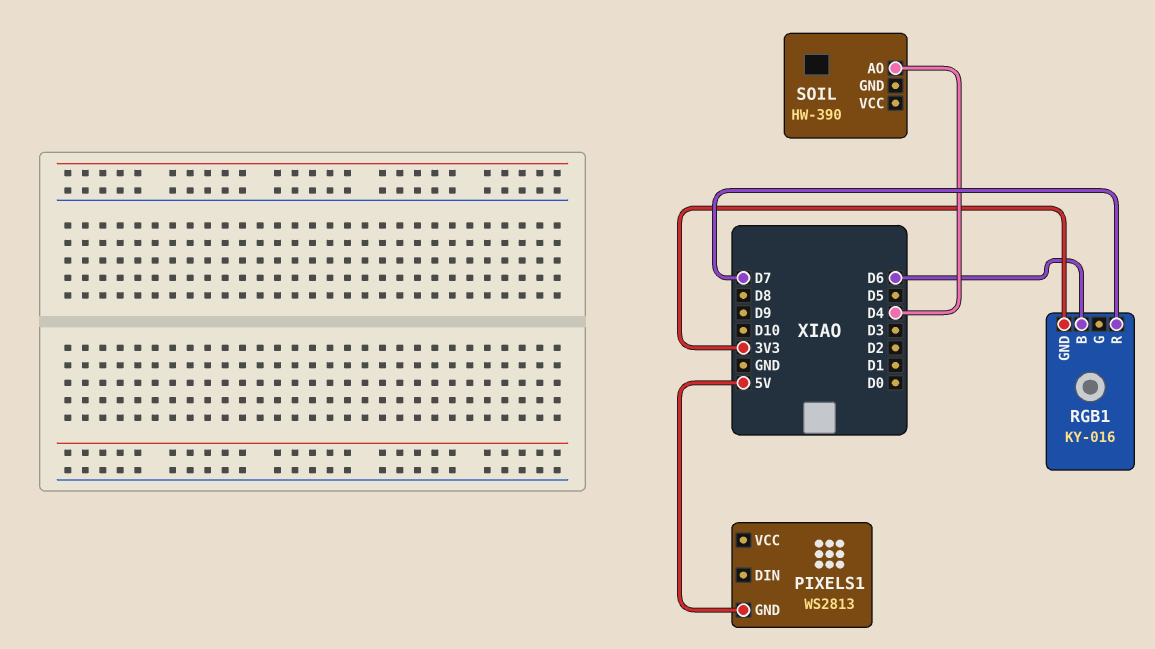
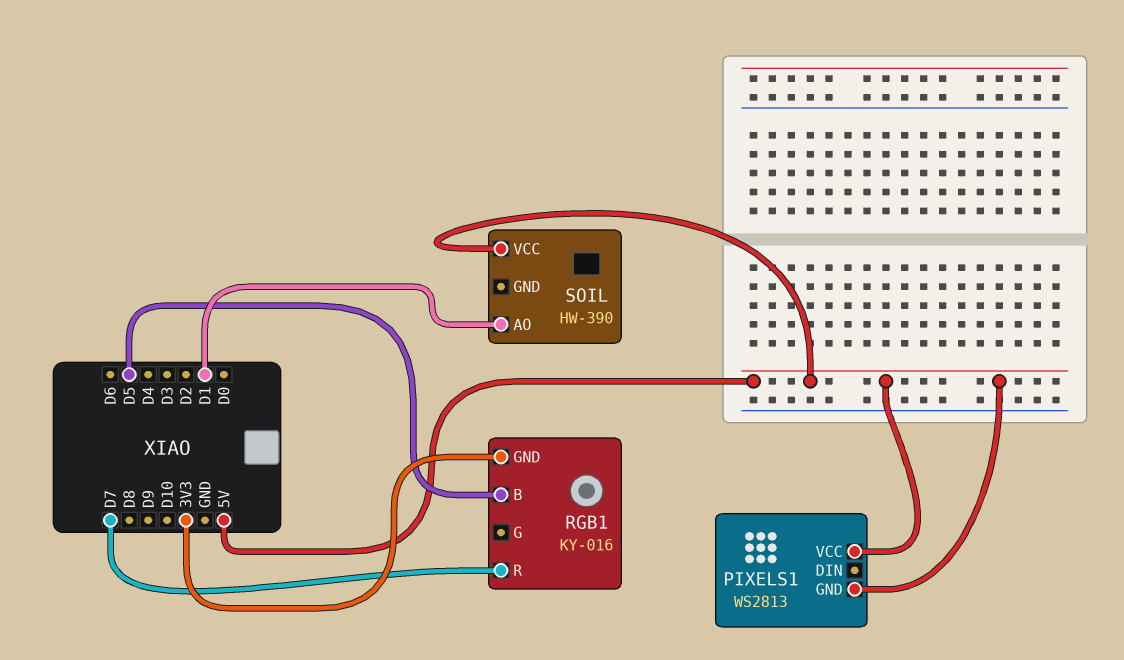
PIXELS1 pin VCC: none -> 5V
RGB1 pin B: D6 -> D5
SOIL pin AO: D4 -> D1
SOIL pin VCC: none -> 5V

